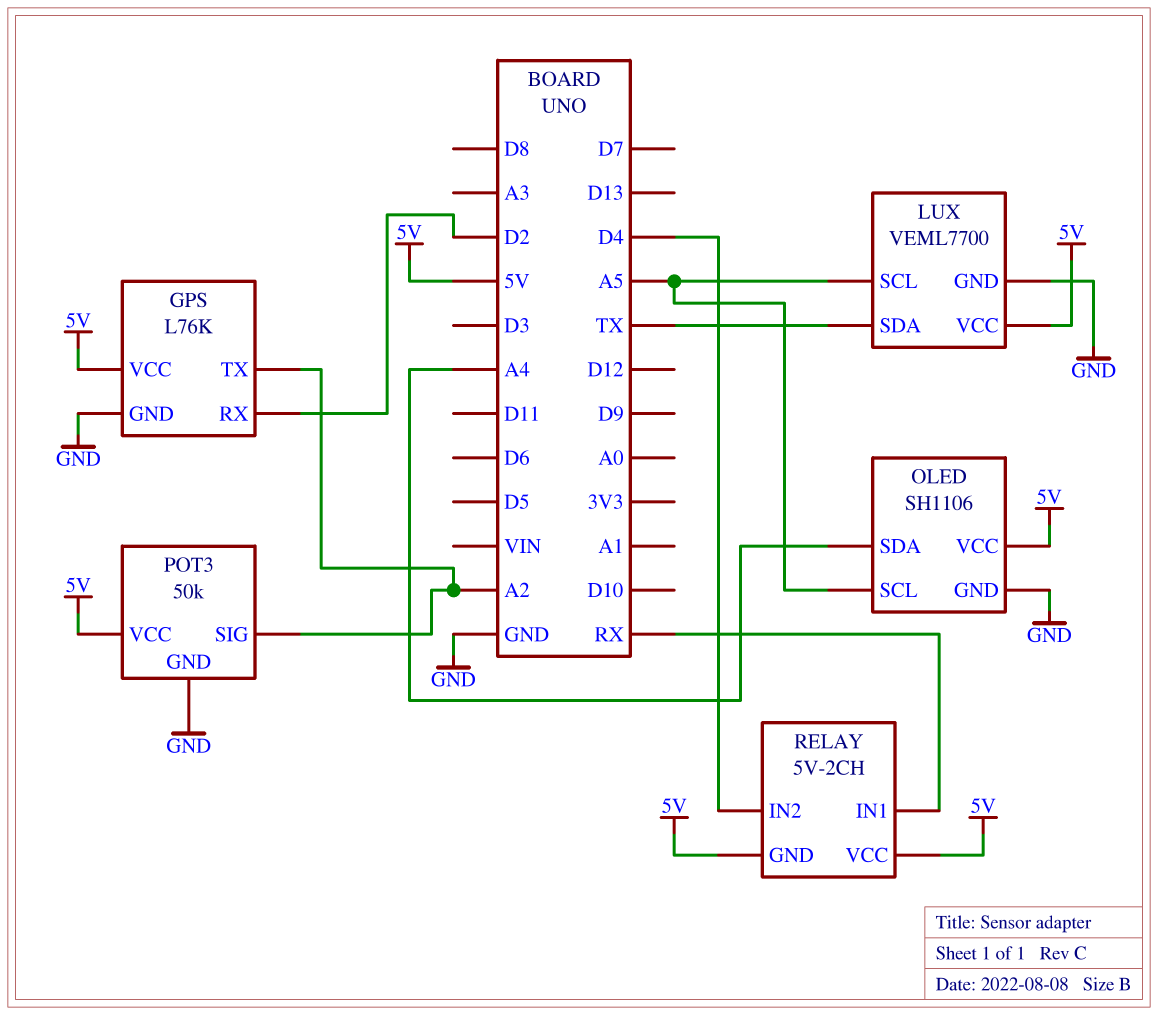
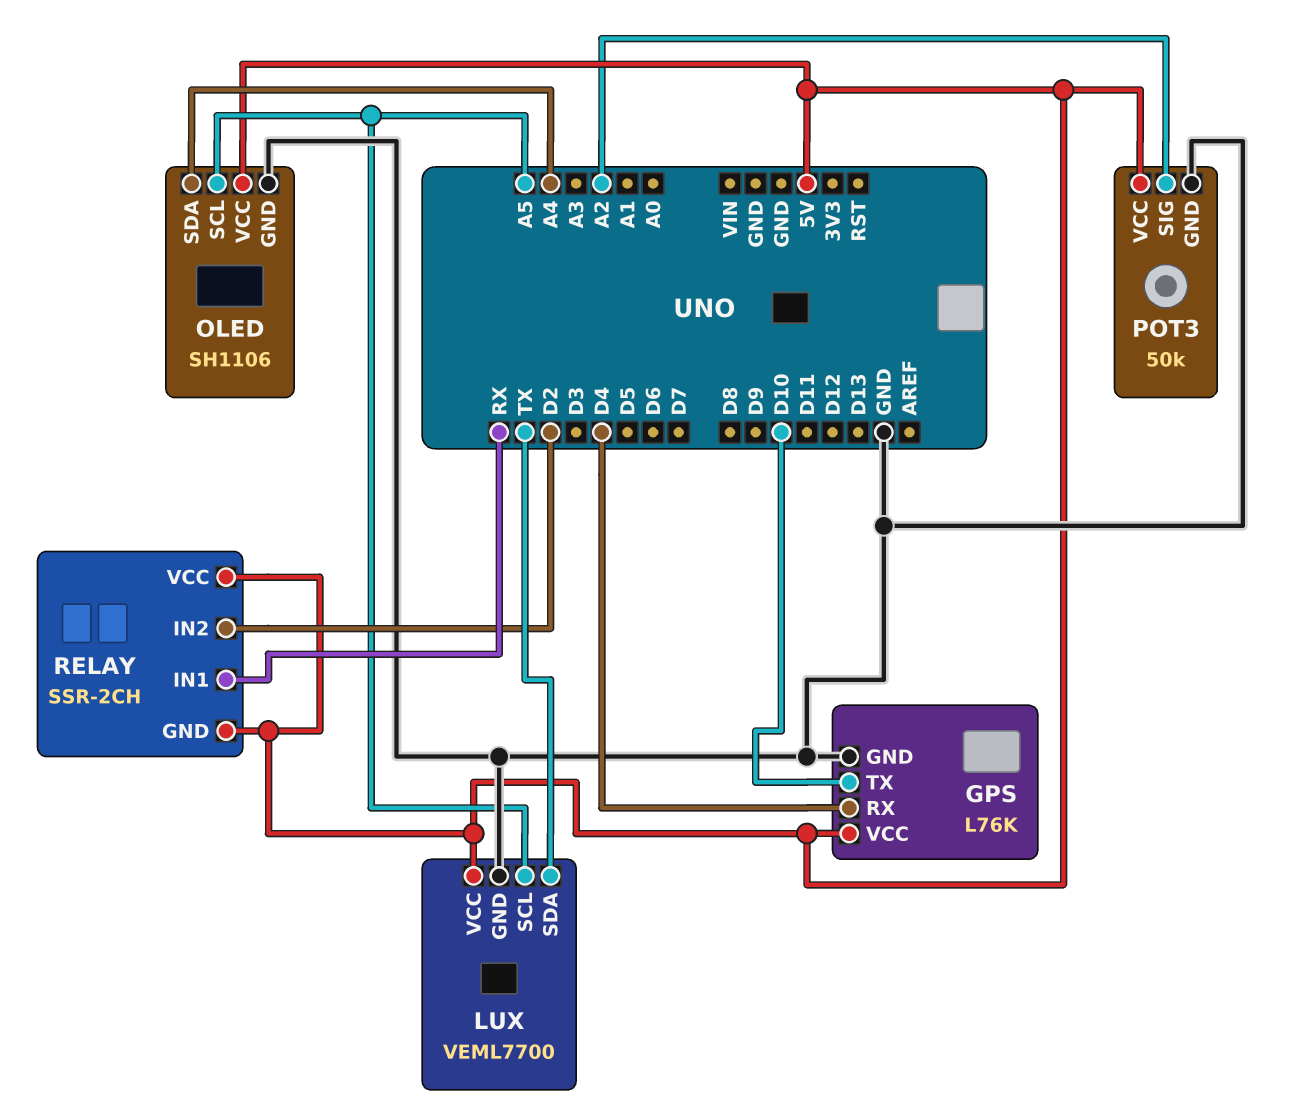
GPS pin RX: D2 -> D4
GPS pin TX: A2 -> D10
RELAY: 5V-2CH -> SSR-2CH
RELAY pin IN2: D4 -> D2

